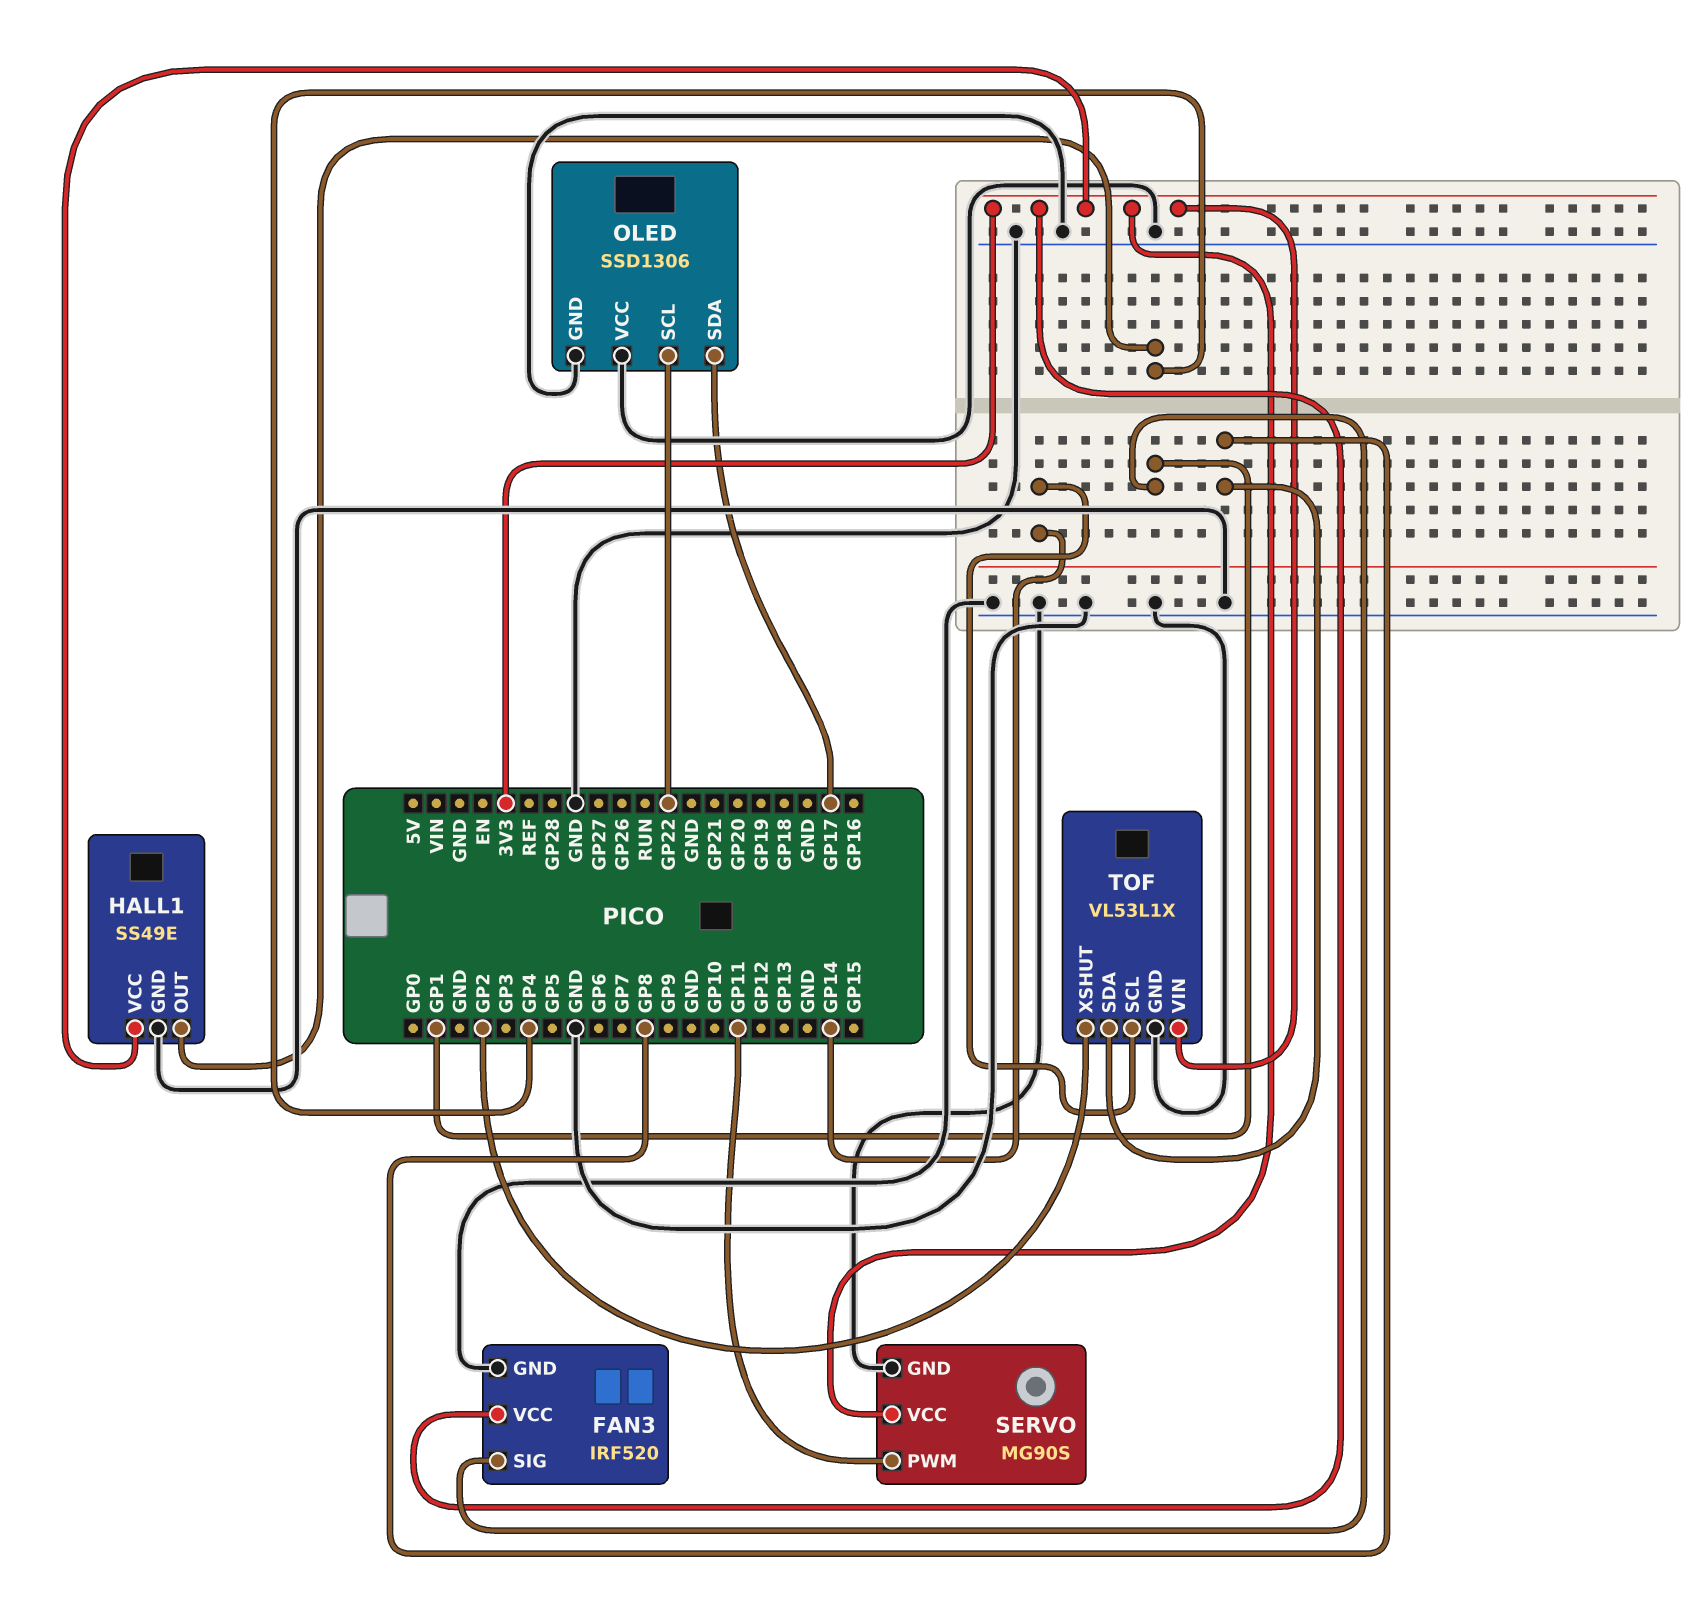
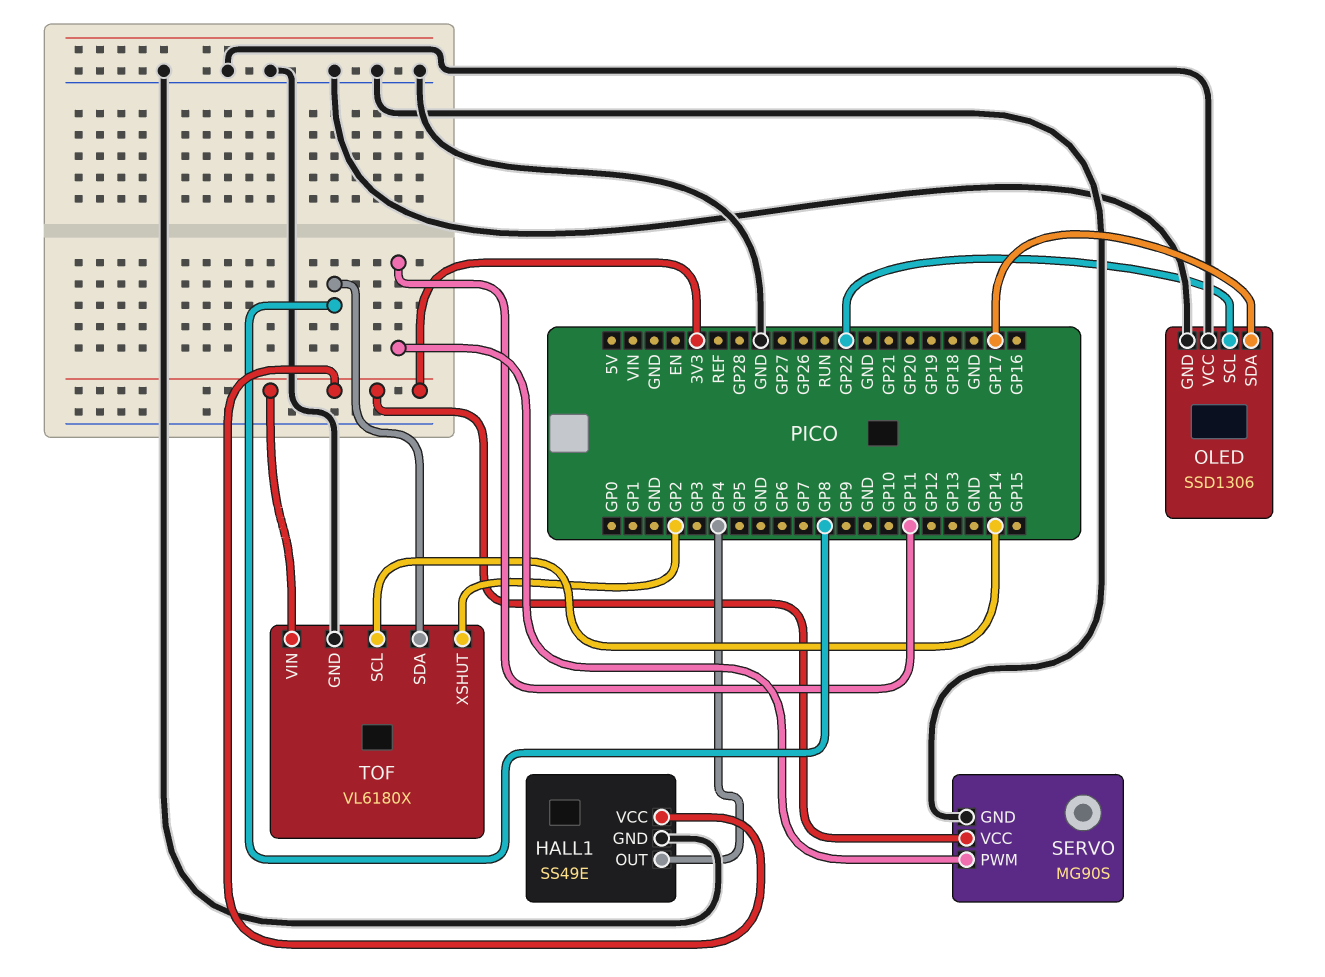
FAN3: IRF520 -> none
FAN3 pin GND: GND -> none
FAN3 pin SIG: GP1 -> none
FAN3 pin VCC: 3V3 -> none
TOF: VL53L1X -> VL6180X

